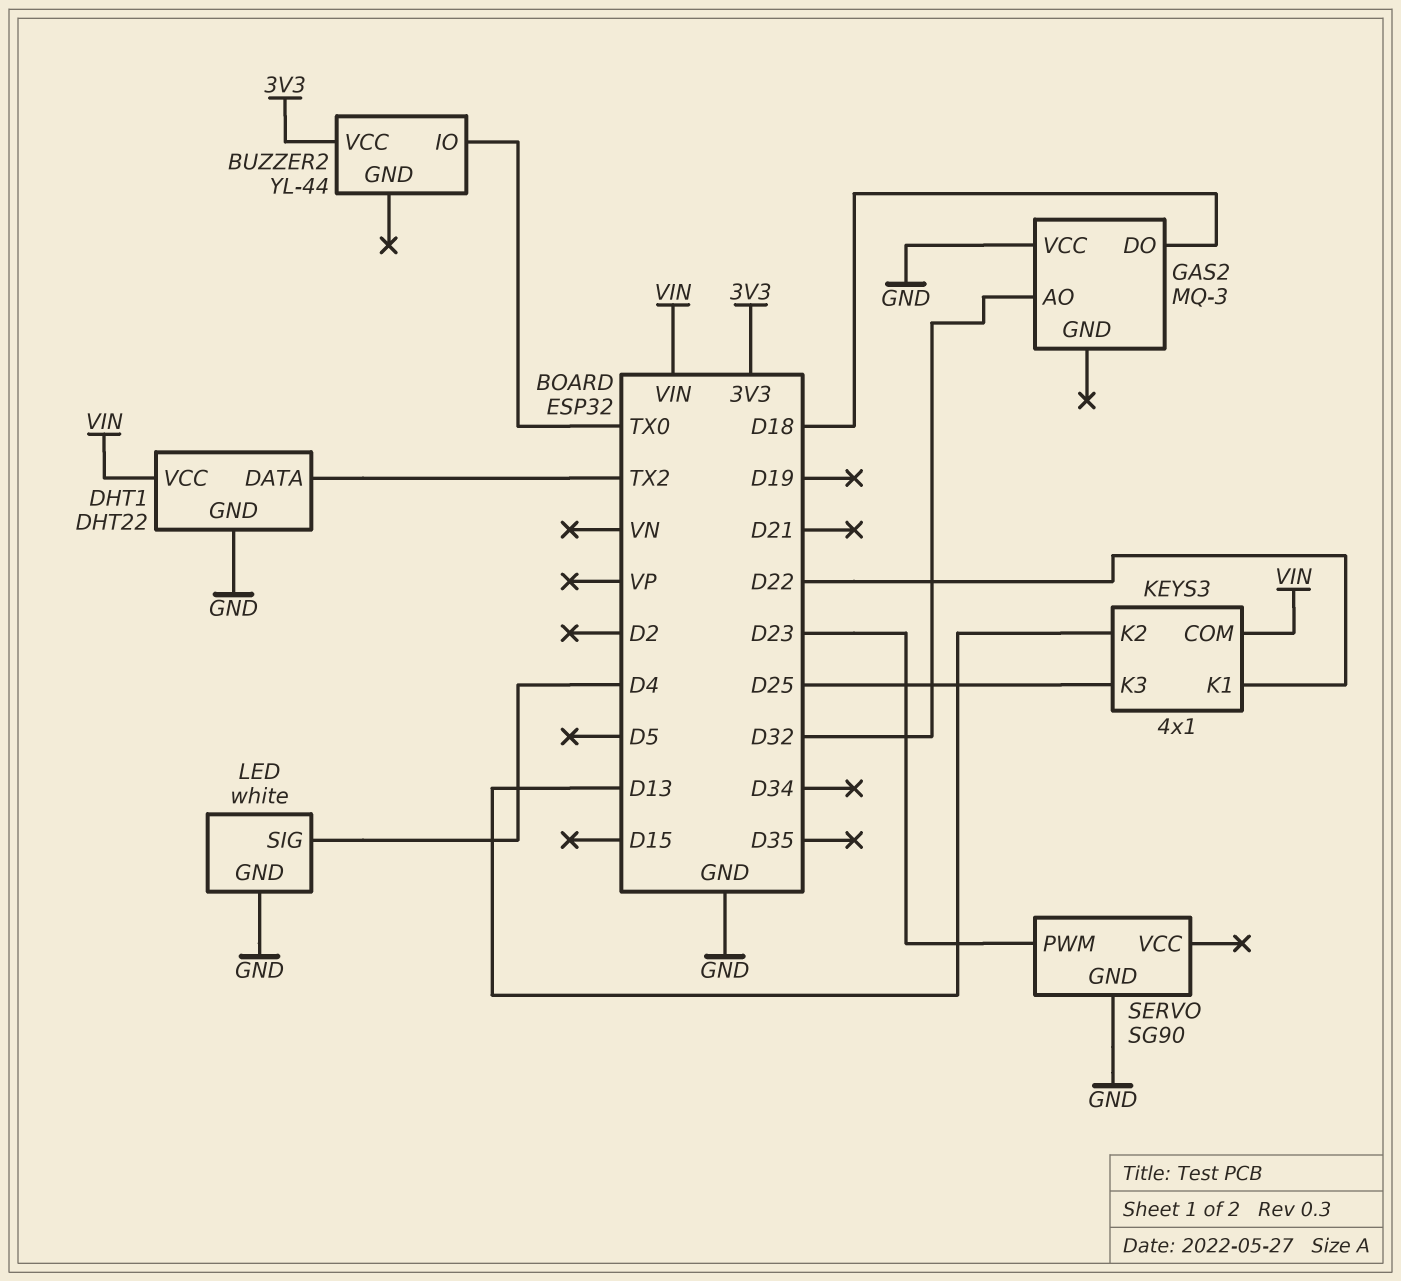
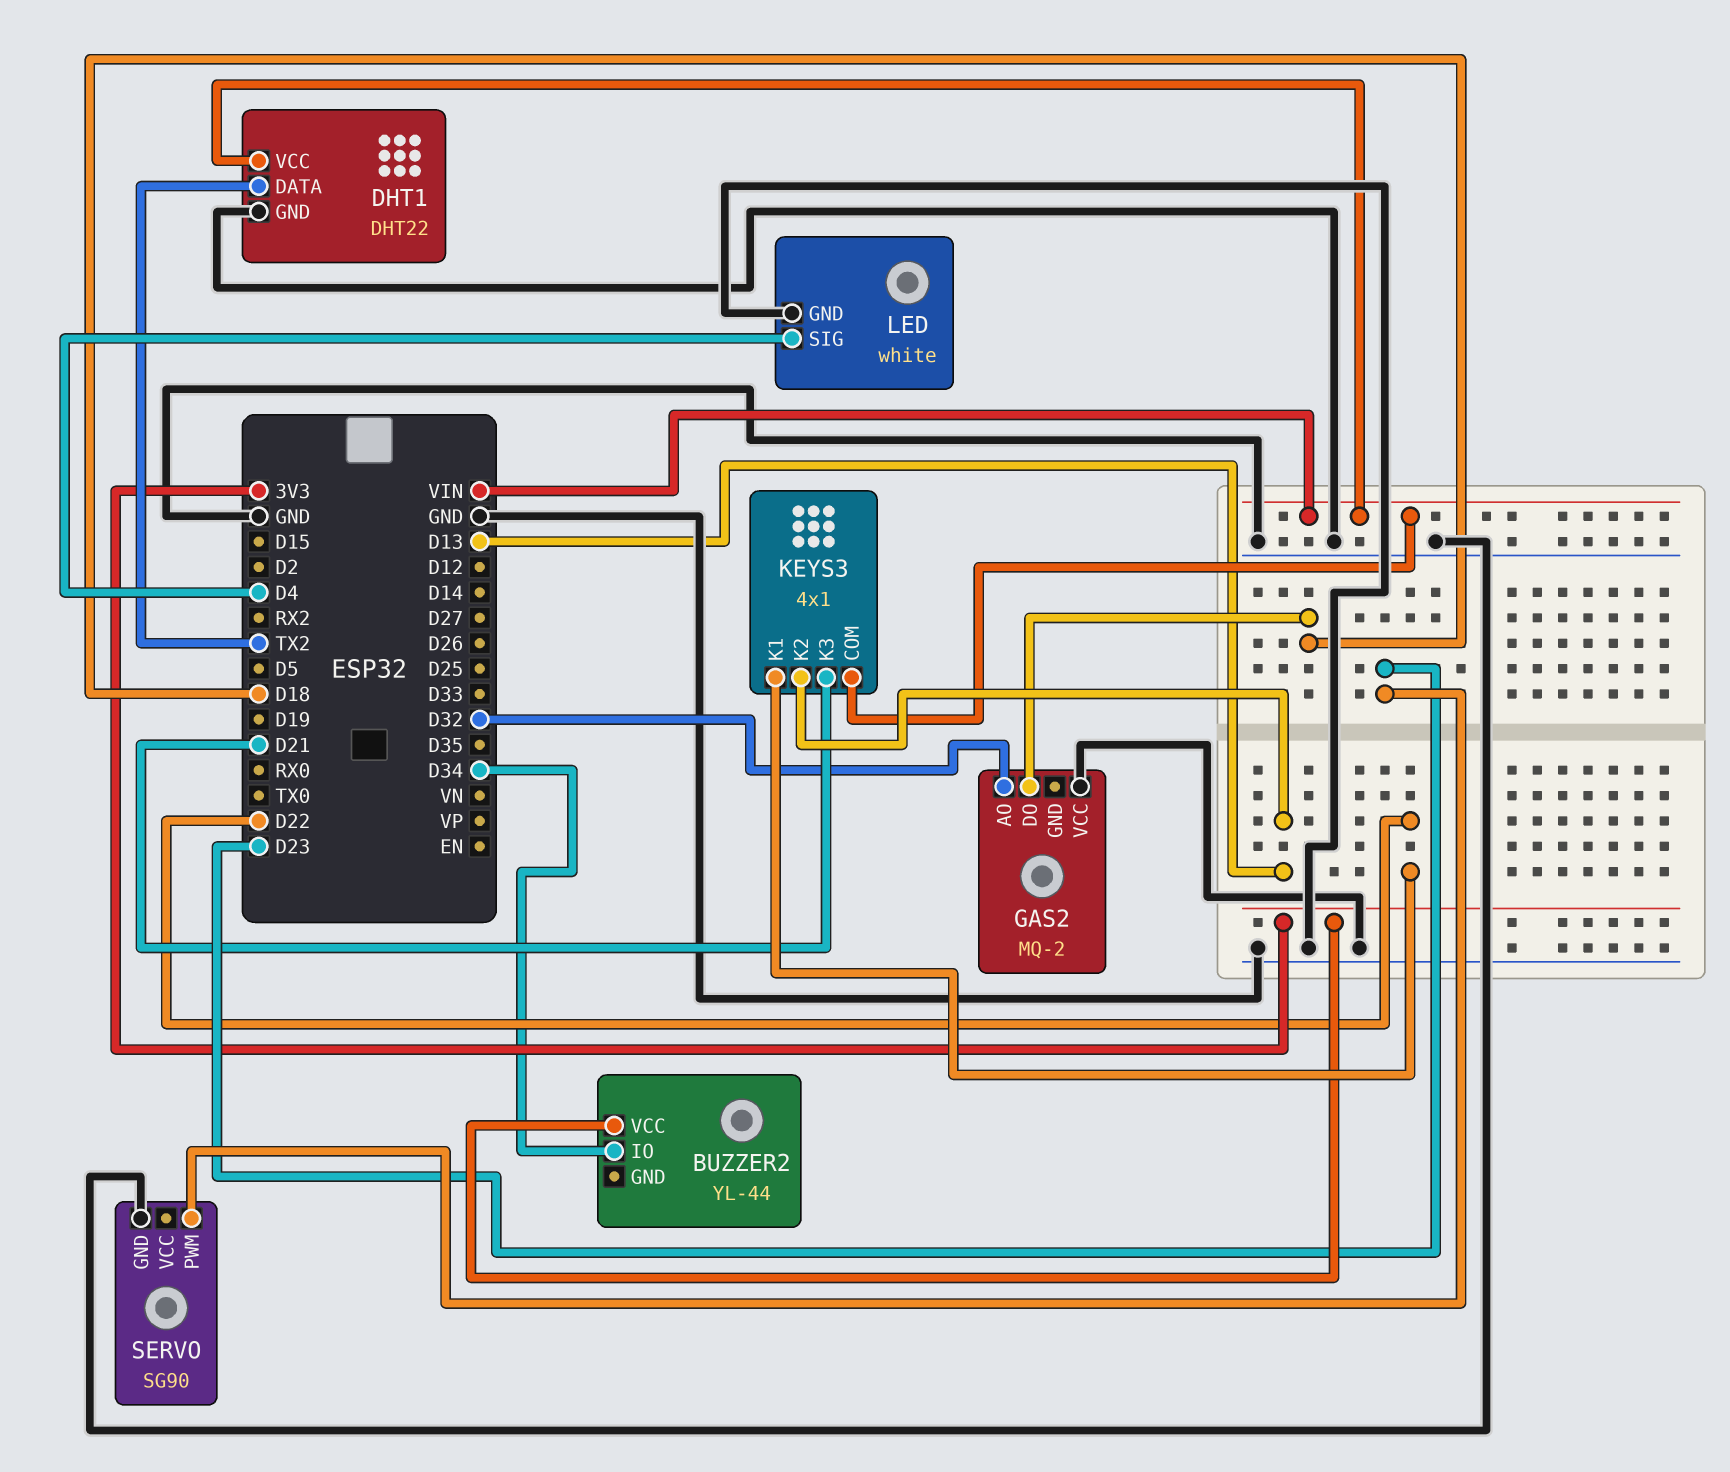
BUZZER2 pin IO: TX0 -> D34
GAS2: MQ-3 -> MQ-2
KEYS3 pin K3: D25 -> D21

